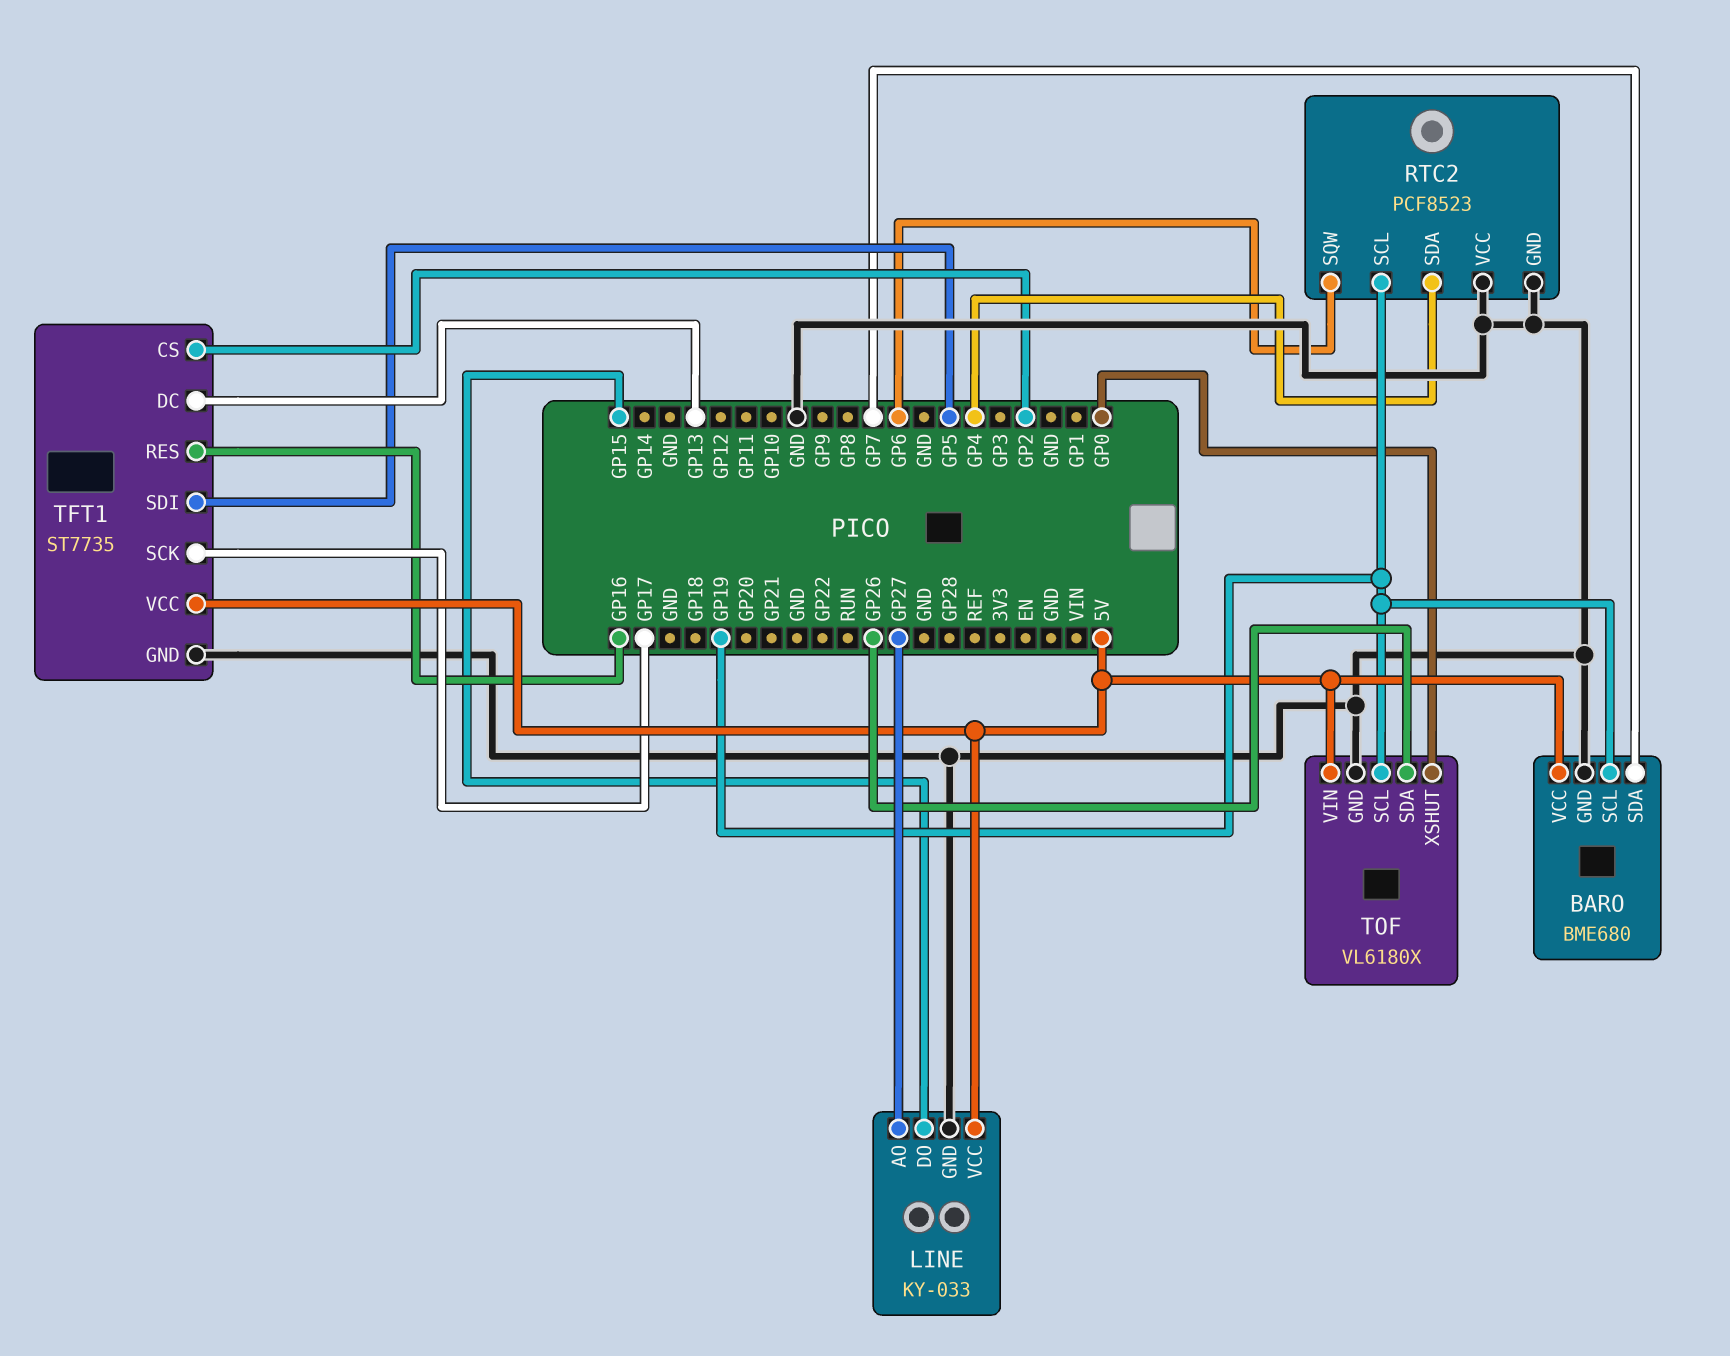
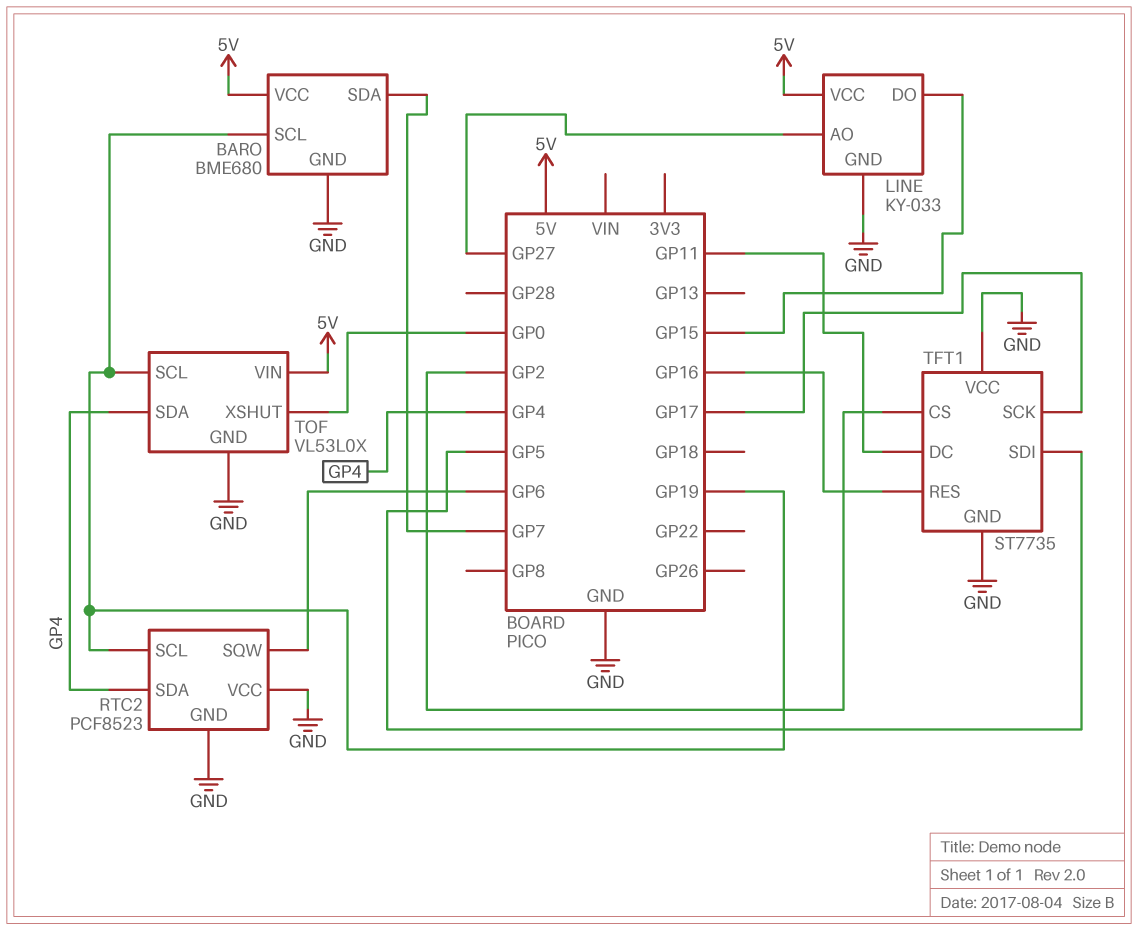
TFT1 pin DC: GP13 -> GP11
TFT1 pin VCC: 5V -> GND
TOF: VL6180X -> VL53L0X
TOF pin SDA: GP26 -> GP4

